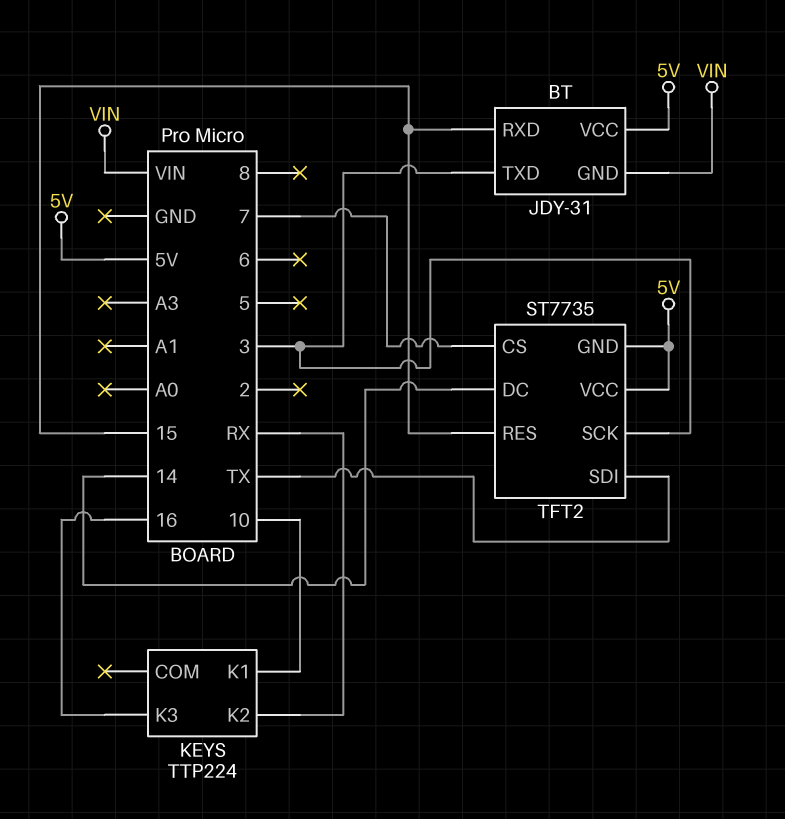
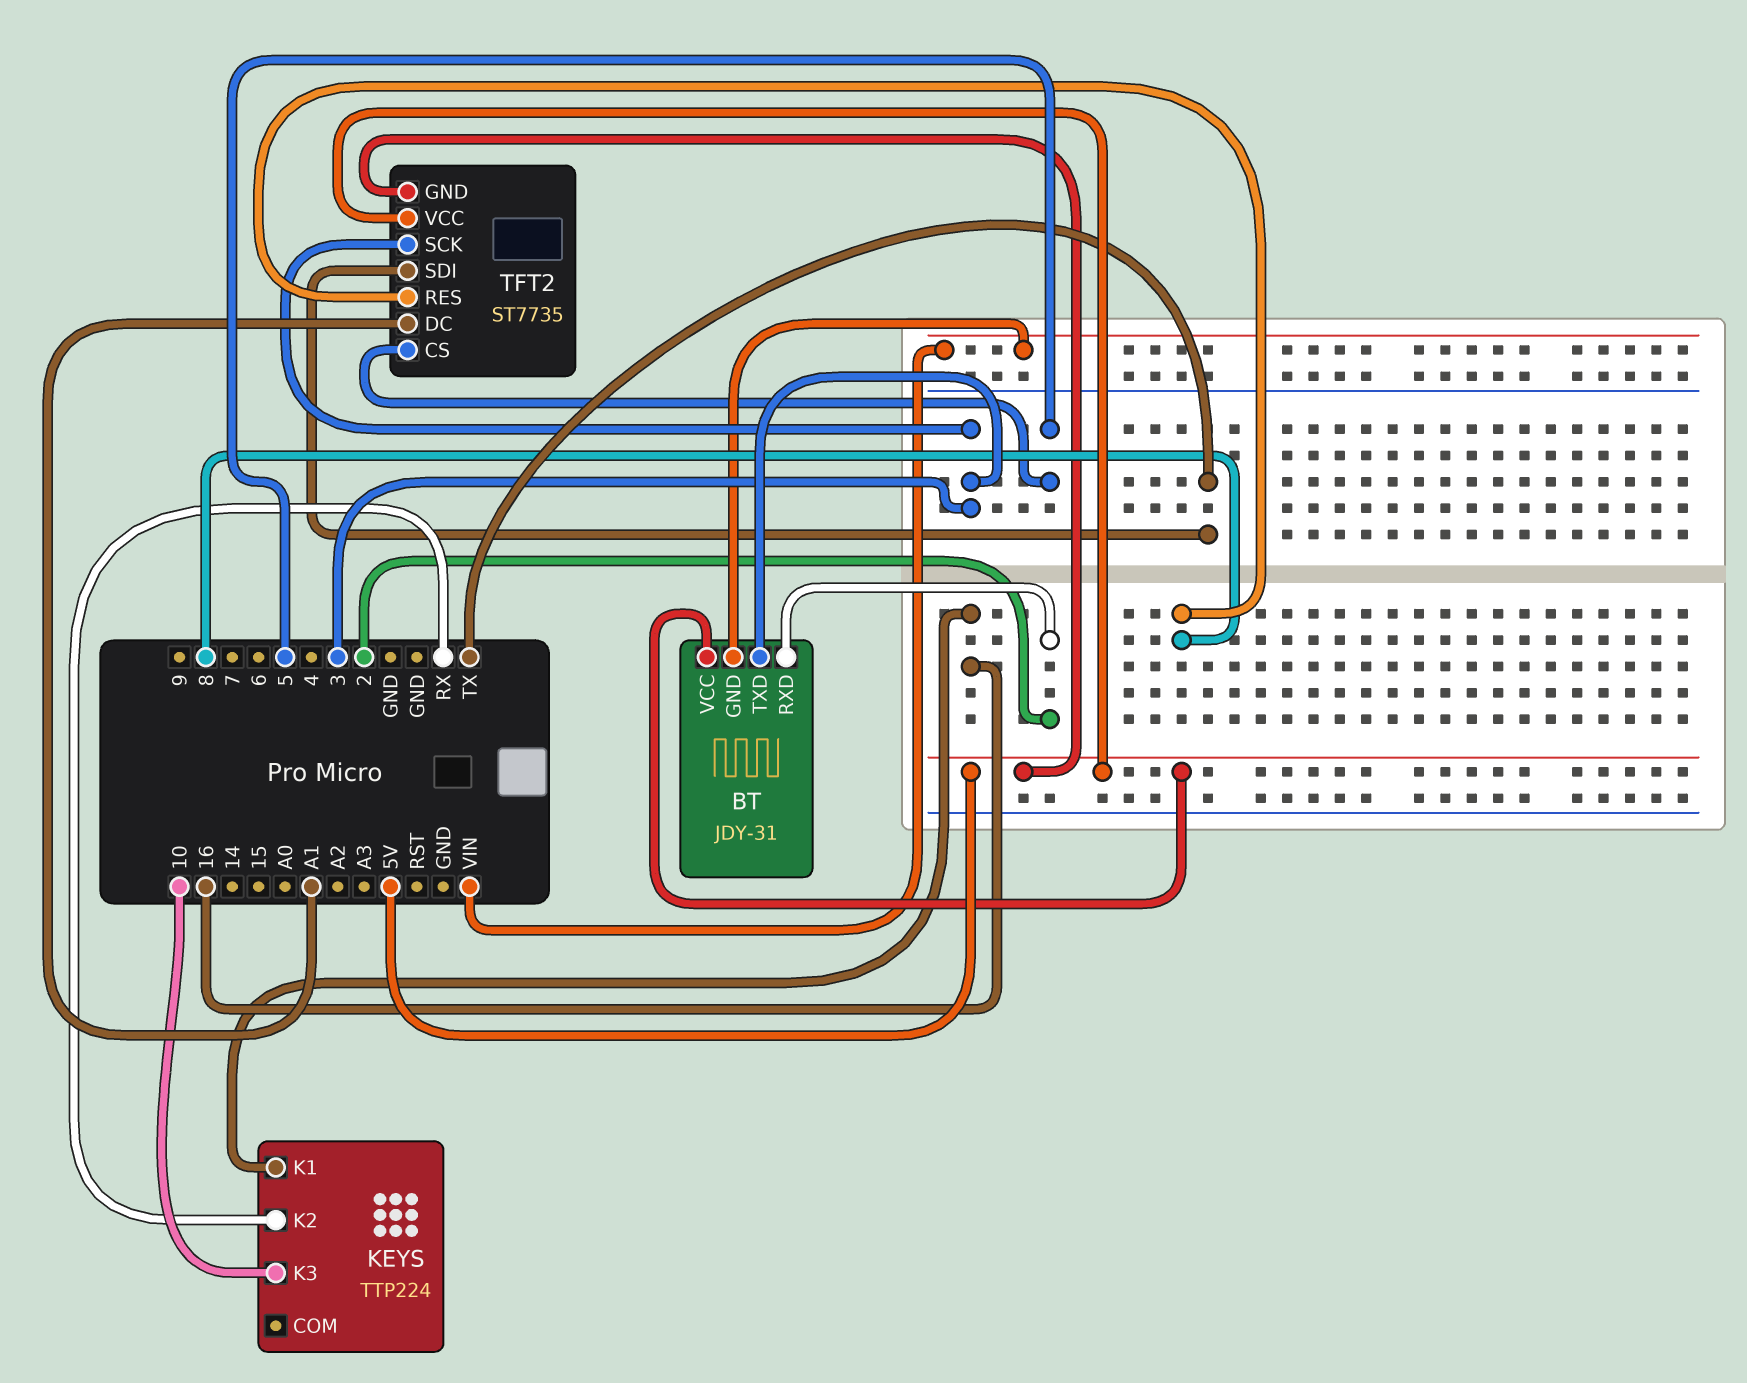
BT pin RXD: 15 -> 2
KEYS pin K1: 10 -> 16
KEYS pin K3: 16 -> 10
TFT2 pin CS: 7 -> 5
TFT2 pin DC: 14 -> A1
TFT2 pin RES: 15 -> 8

